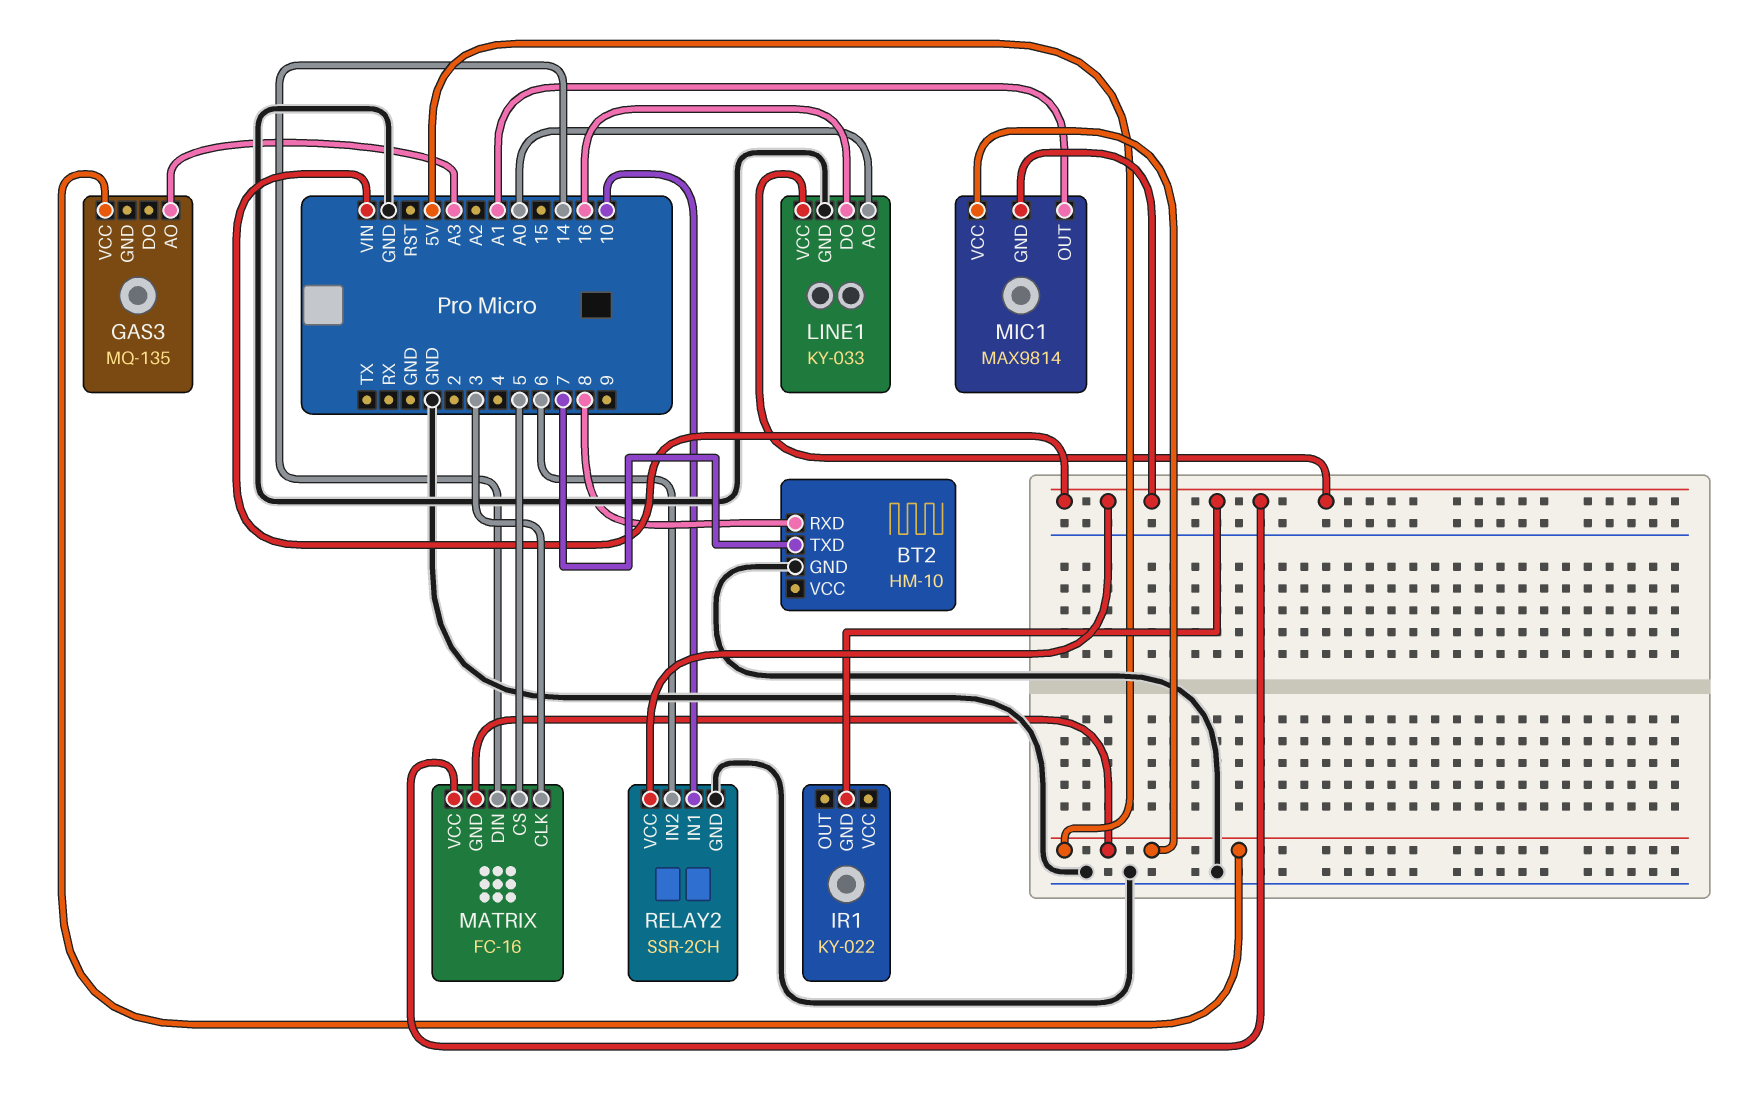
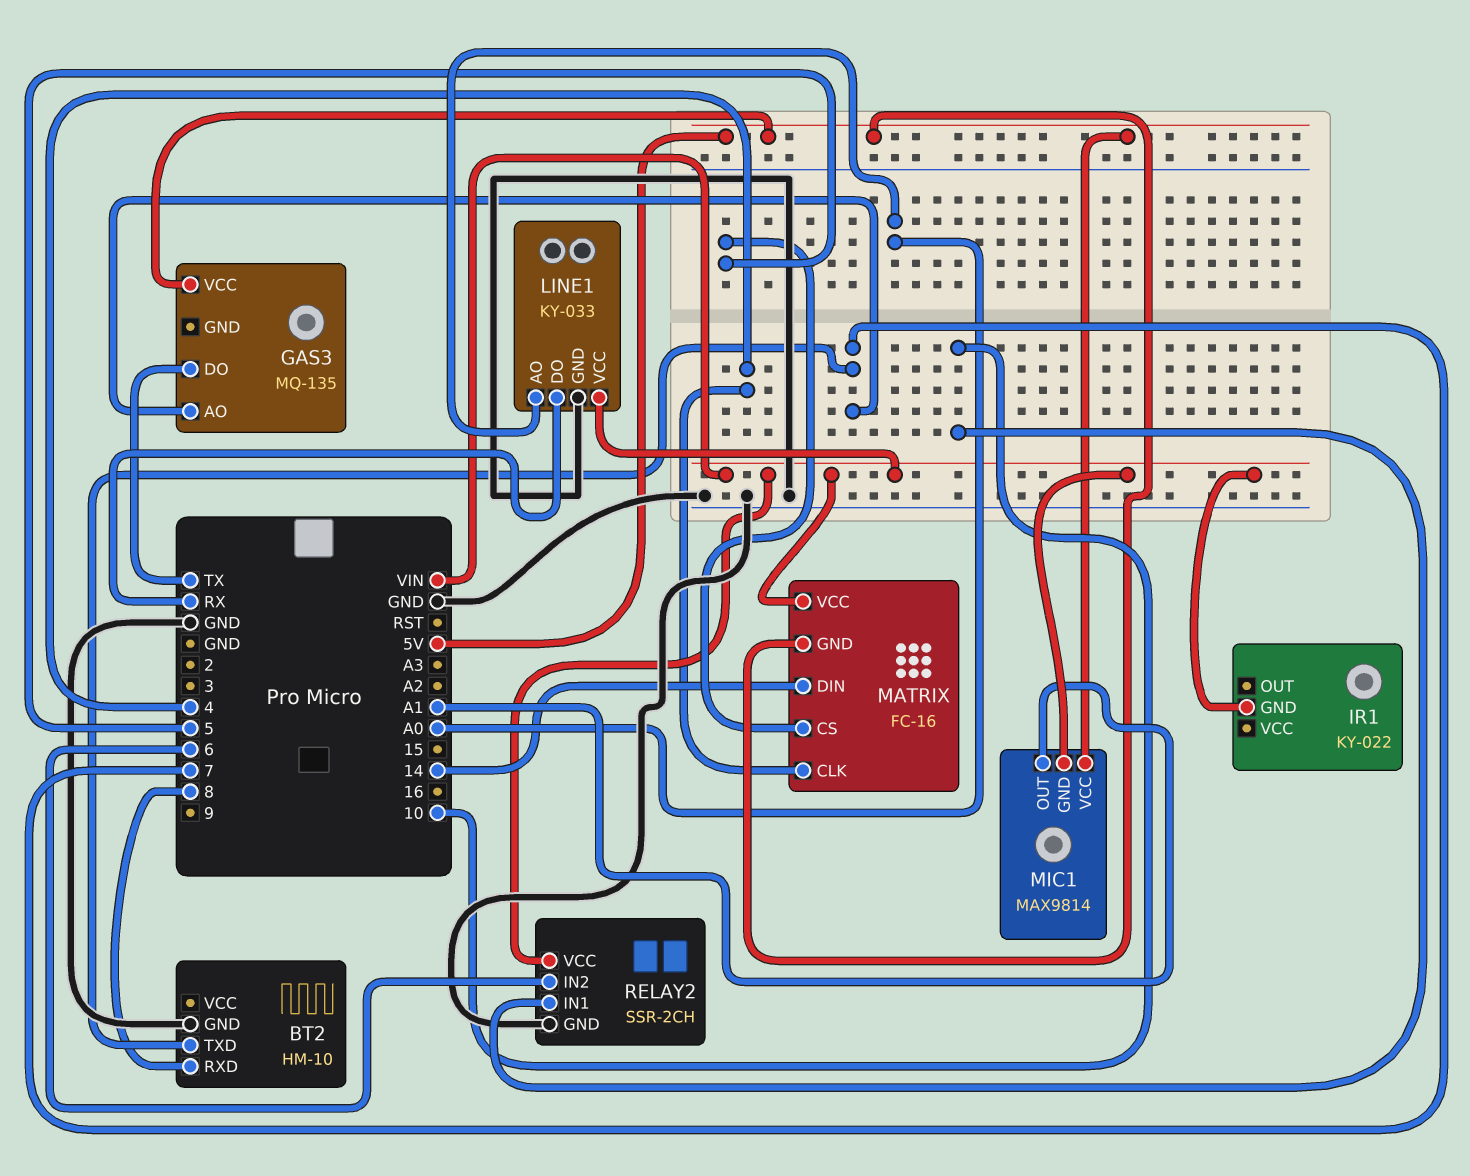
GAS3 pin AO: A3 -> 7
GAS3 pin DO: none -> TX
LINE1 pin DO: 16 -> RX
MATRIX pin CLK: 3 -> 4

